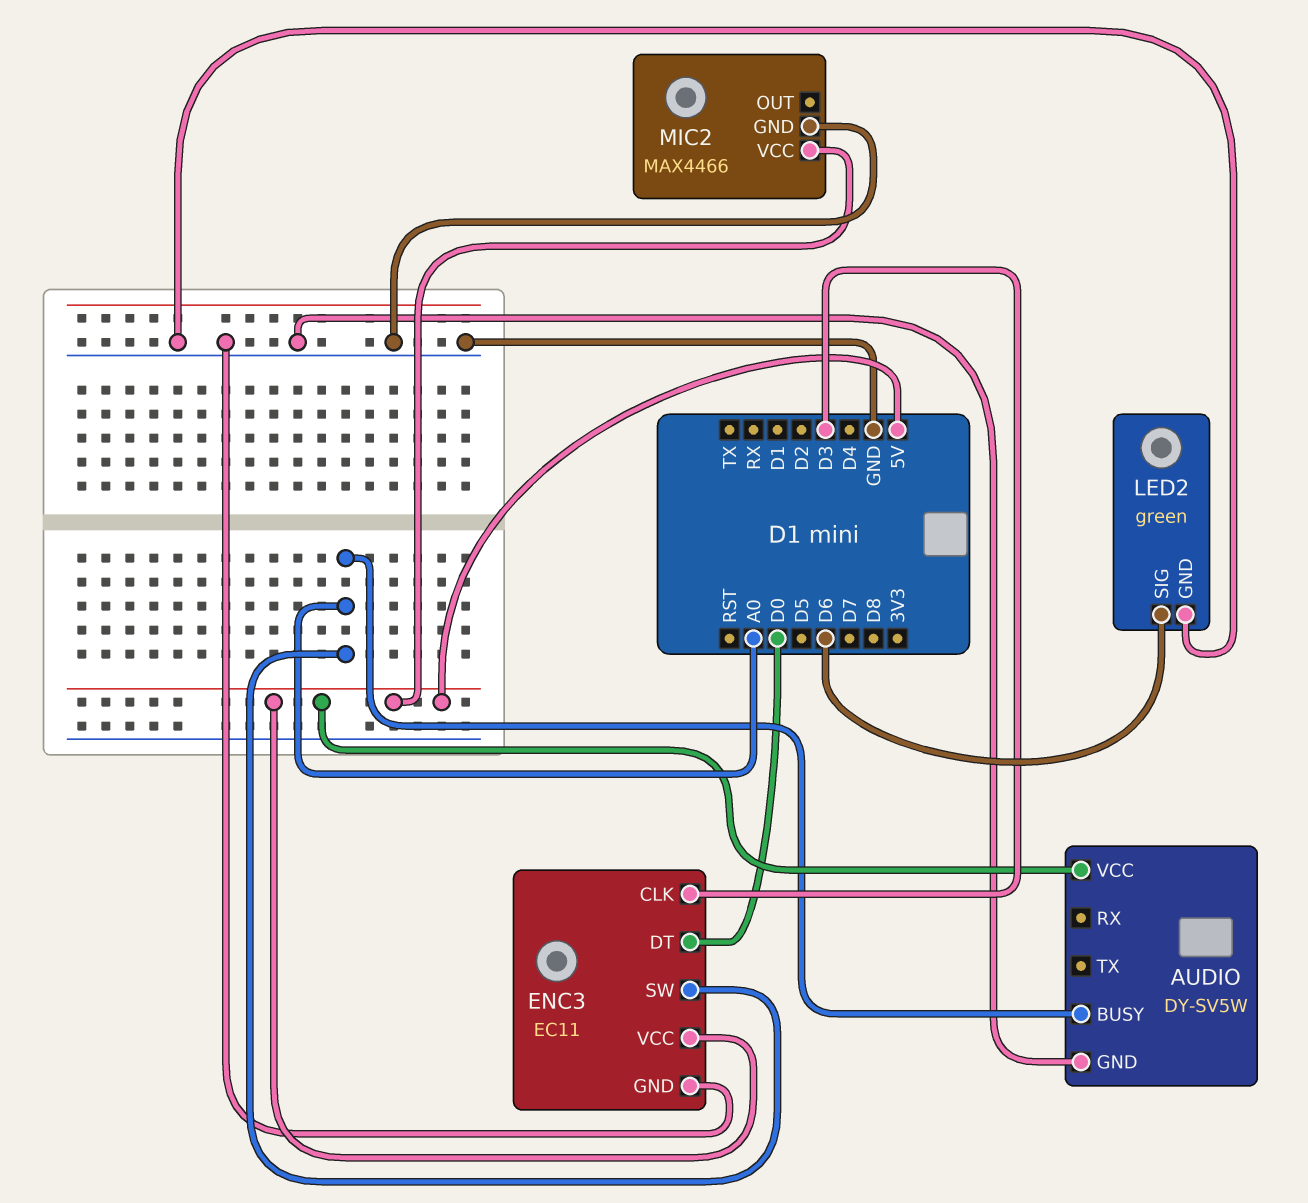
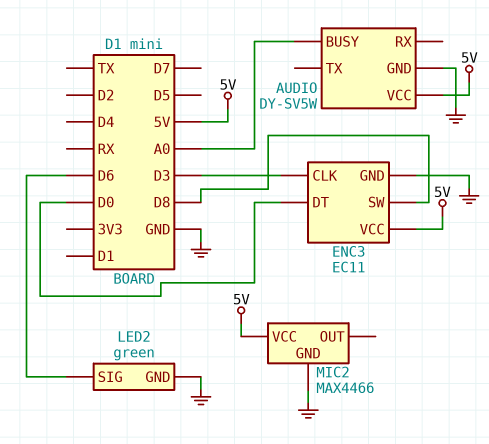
ENC3 pin SW: A0 -> D8

